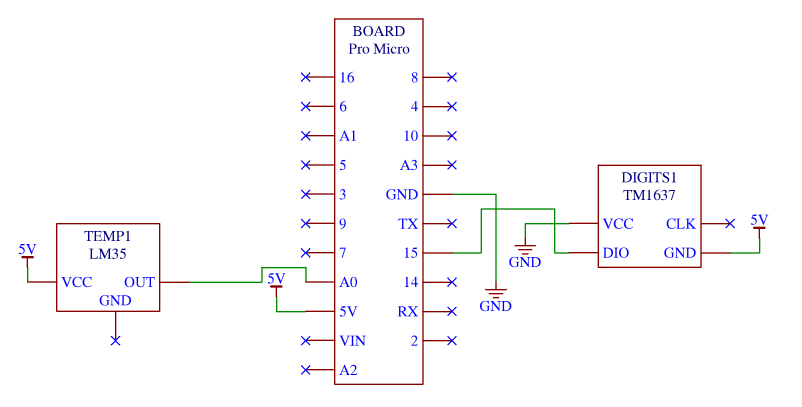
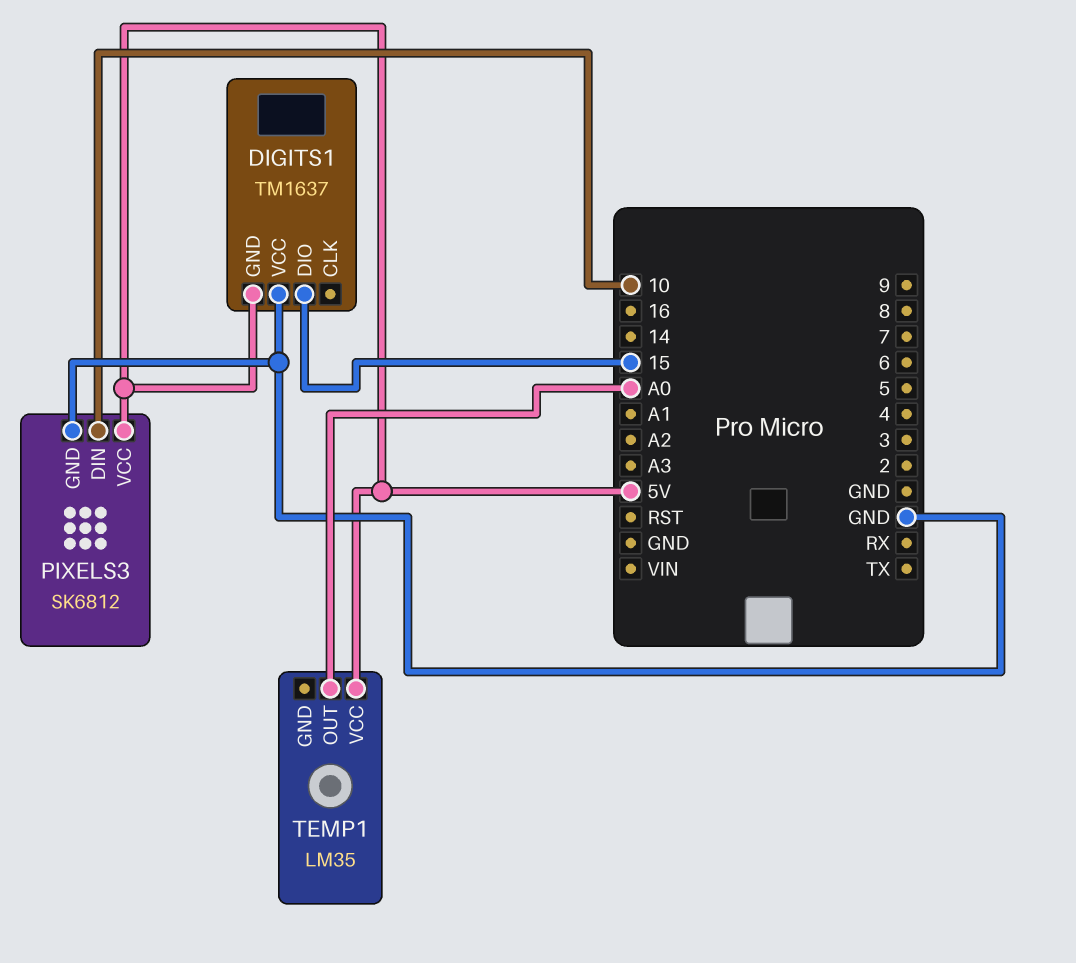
PIXELS3: none -> SK6812
PIXELS3 pin DIN: none -> 10
PIXELS3 pin GND: none -> GND
PIXELS3 pin VCC: none -> 5V

